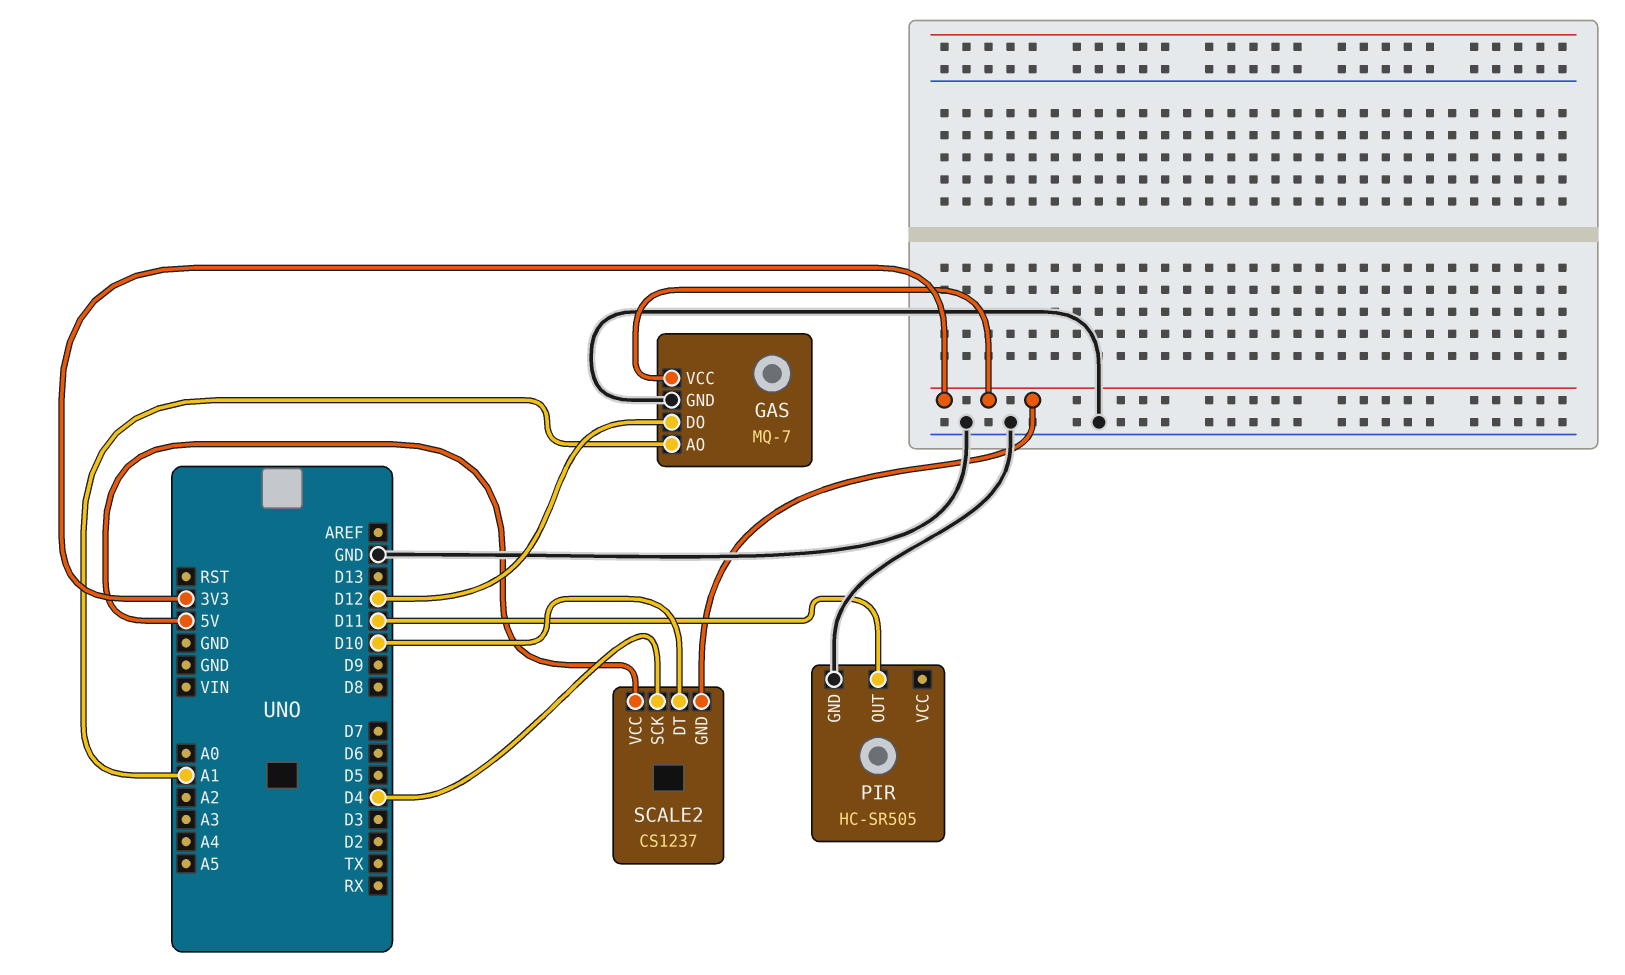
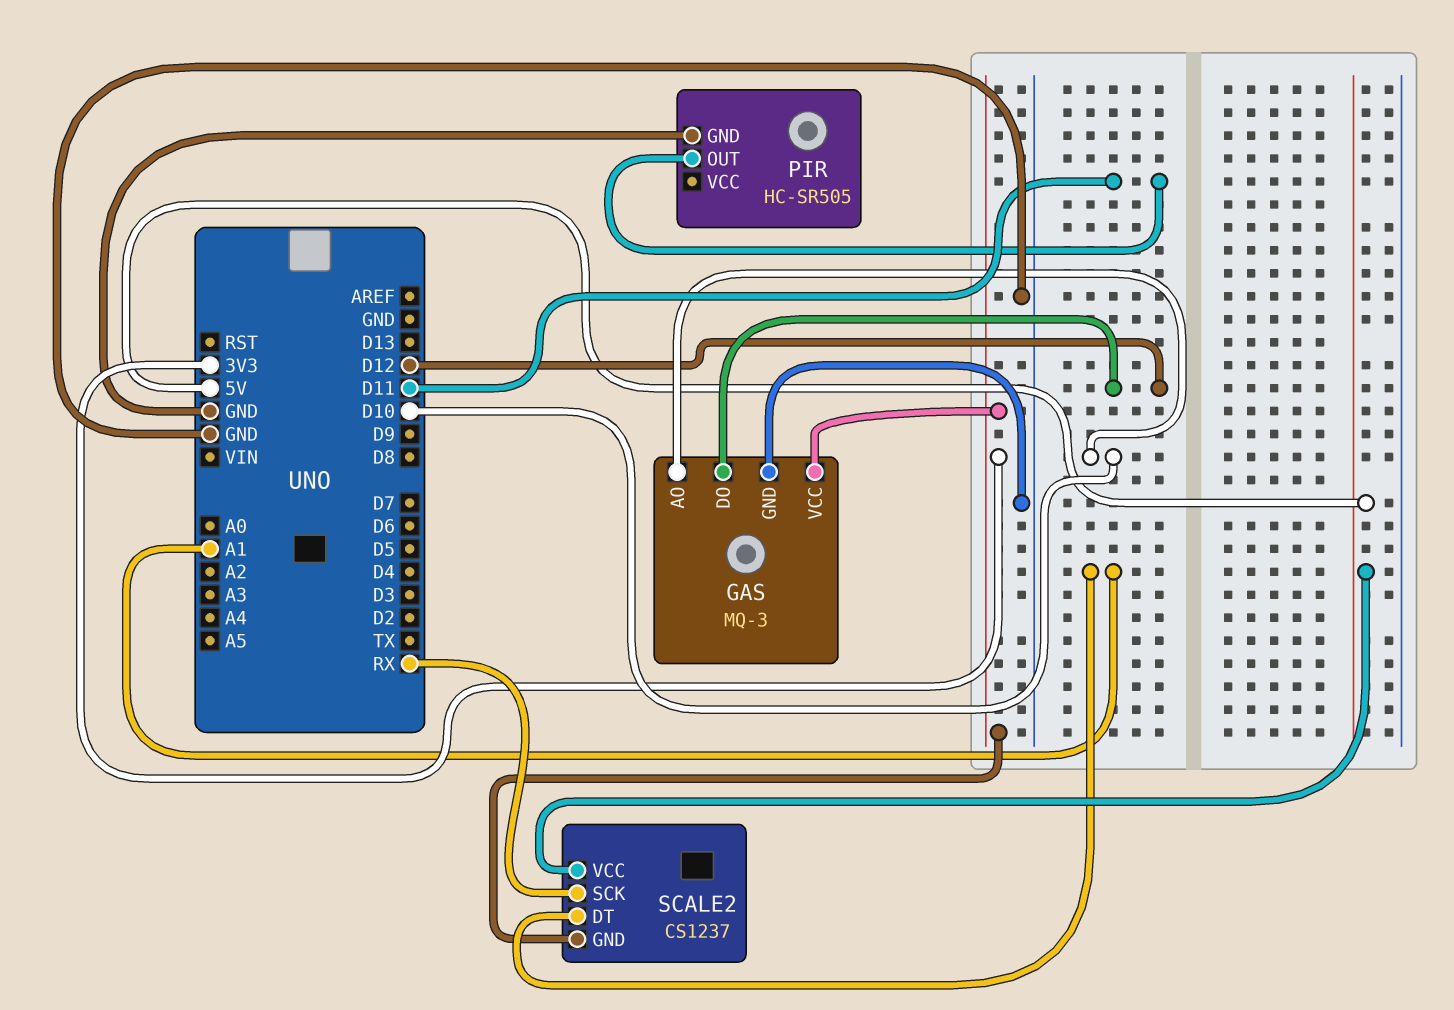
GAS: MQ-7 -> MQ-3
GAS pin AO: A1 -> D10
SCALE2 pin DT: D10 -> A1
SCALE2 pin SCK: D4 -> RX

